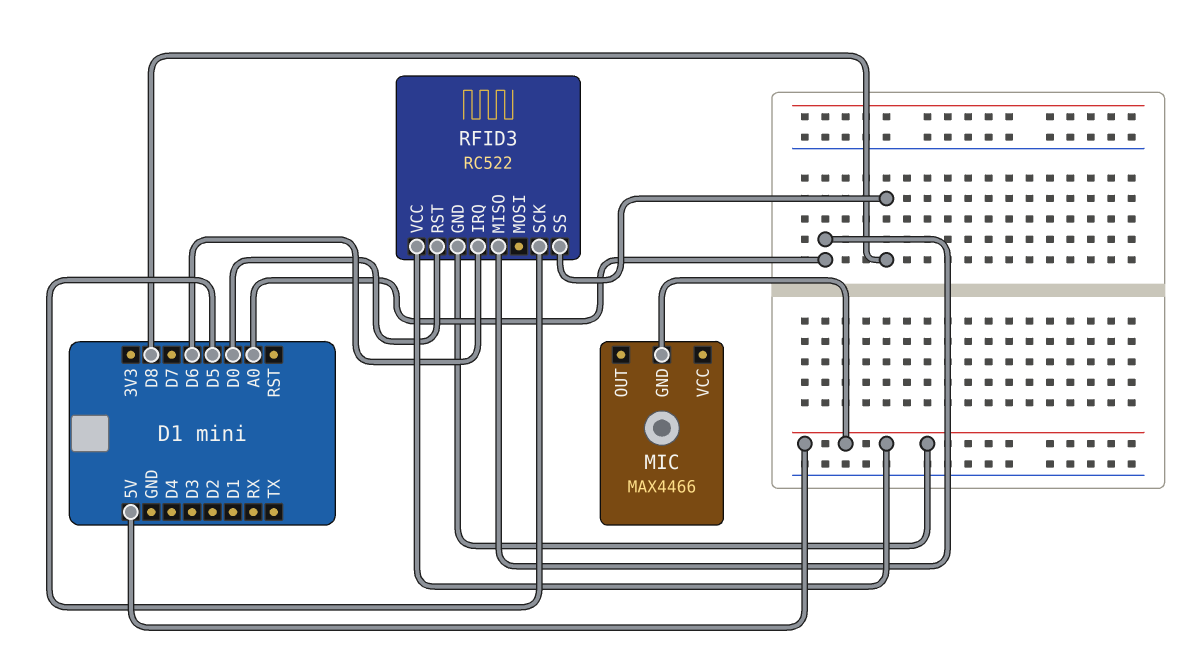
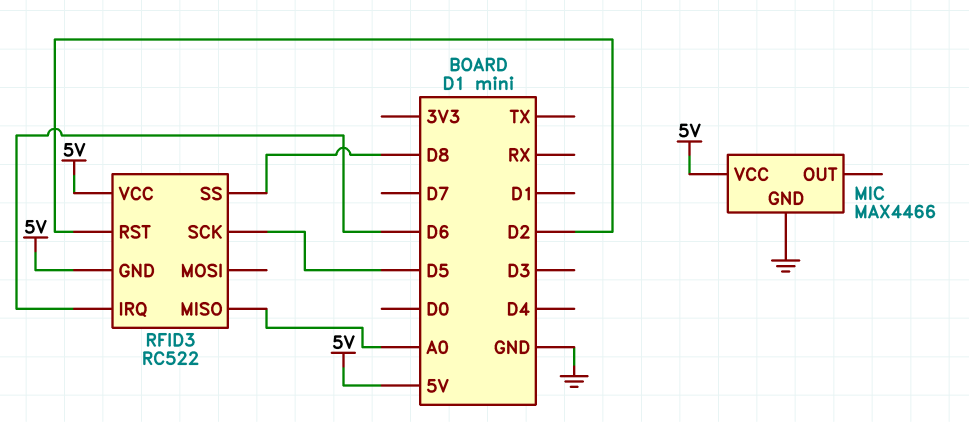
MIC pin GND: 5V -> GND
MIC pin VCC: none -> 5V
RFID3 pin RST: D0 -> D2

